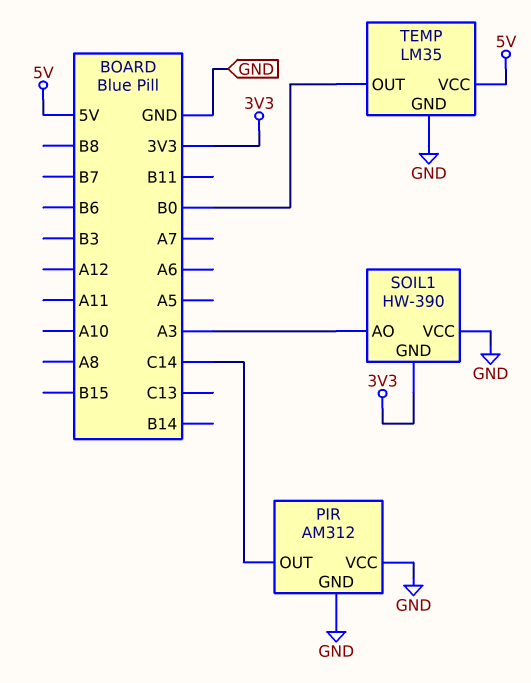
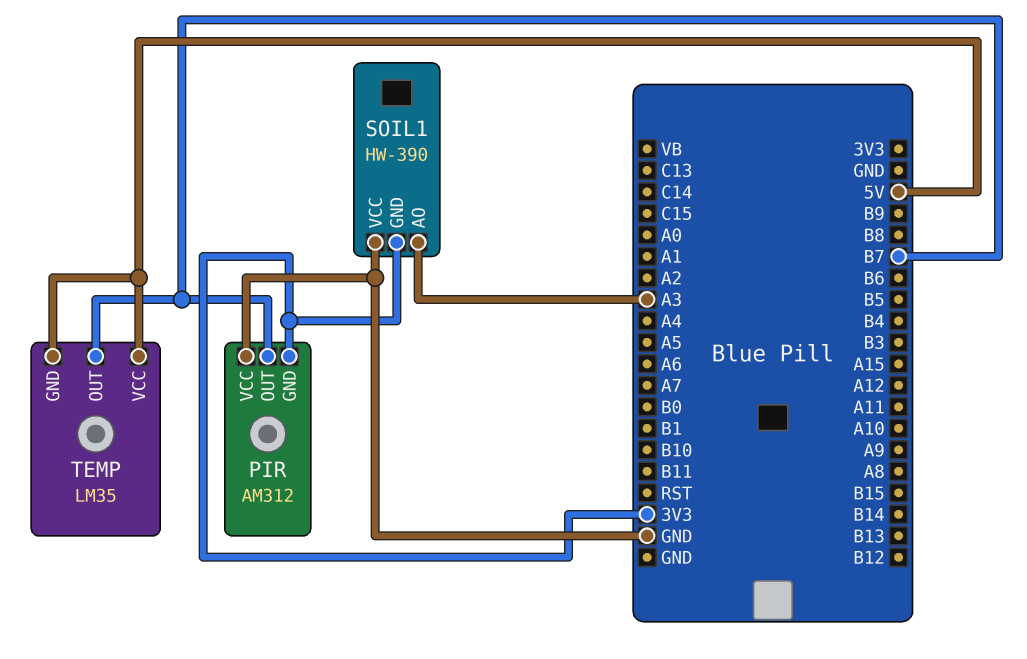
PIR pin GND: GND -> 3V3
PIR pin OUT: C14 -> B7
TEMP pin GND: GND -> 5V
TEMP pin OUT: B0 -> B7

